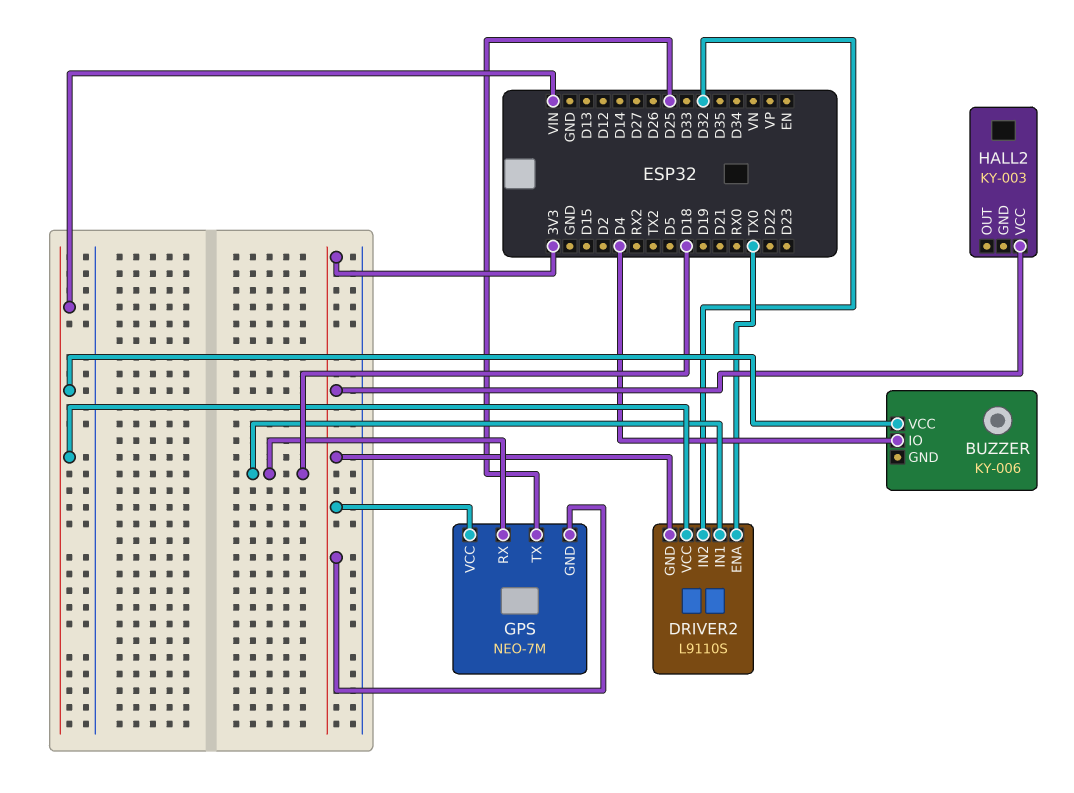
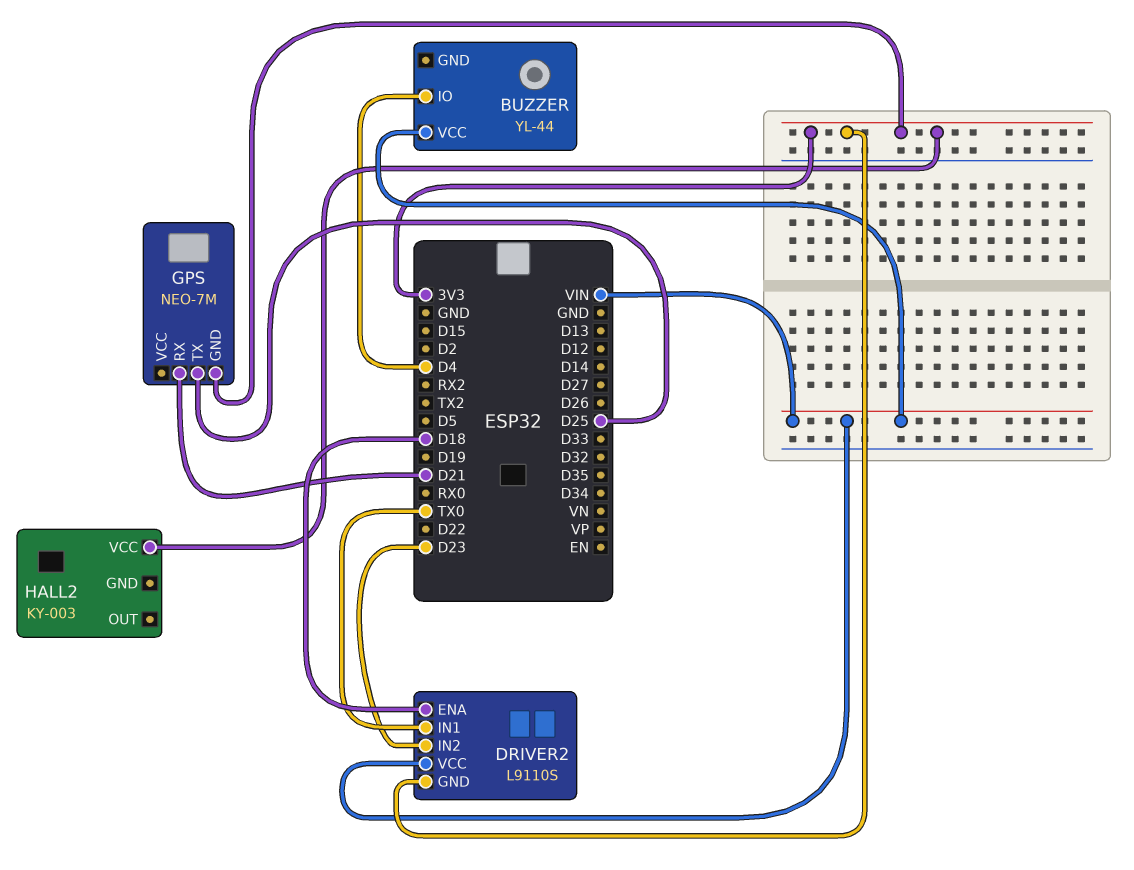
BUZZER: KY-006 -> YL-44
DRIVER2 pin ENA: TX0 -> D18
DRIVER2 pin IN1: D18 -> TX0
DRIVER2 pin IN2: D32 -> D23
GPS pin RX: D18 -> D21
GPS pin VCC: 3V3 -> none

